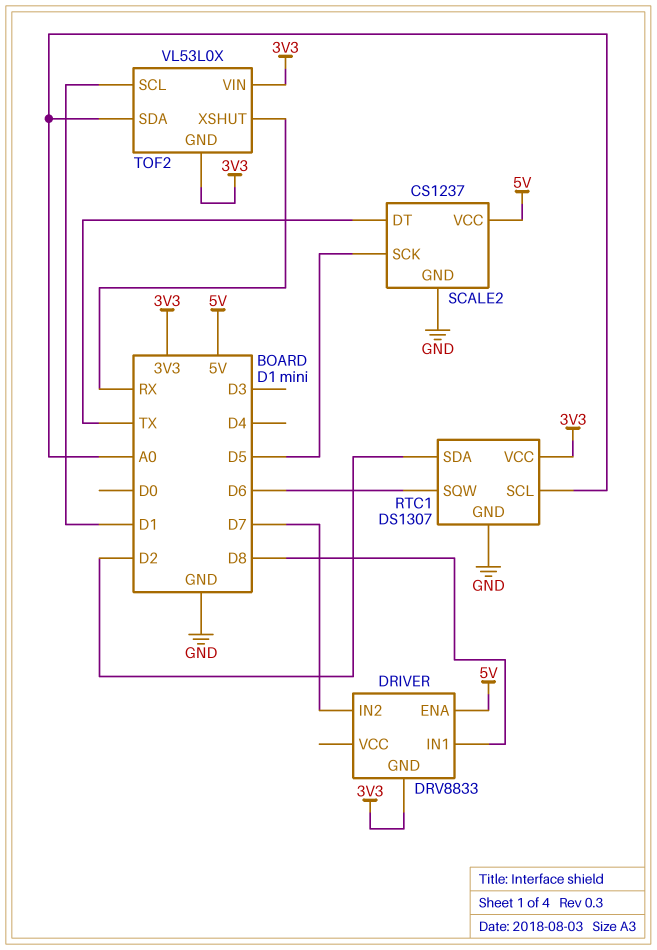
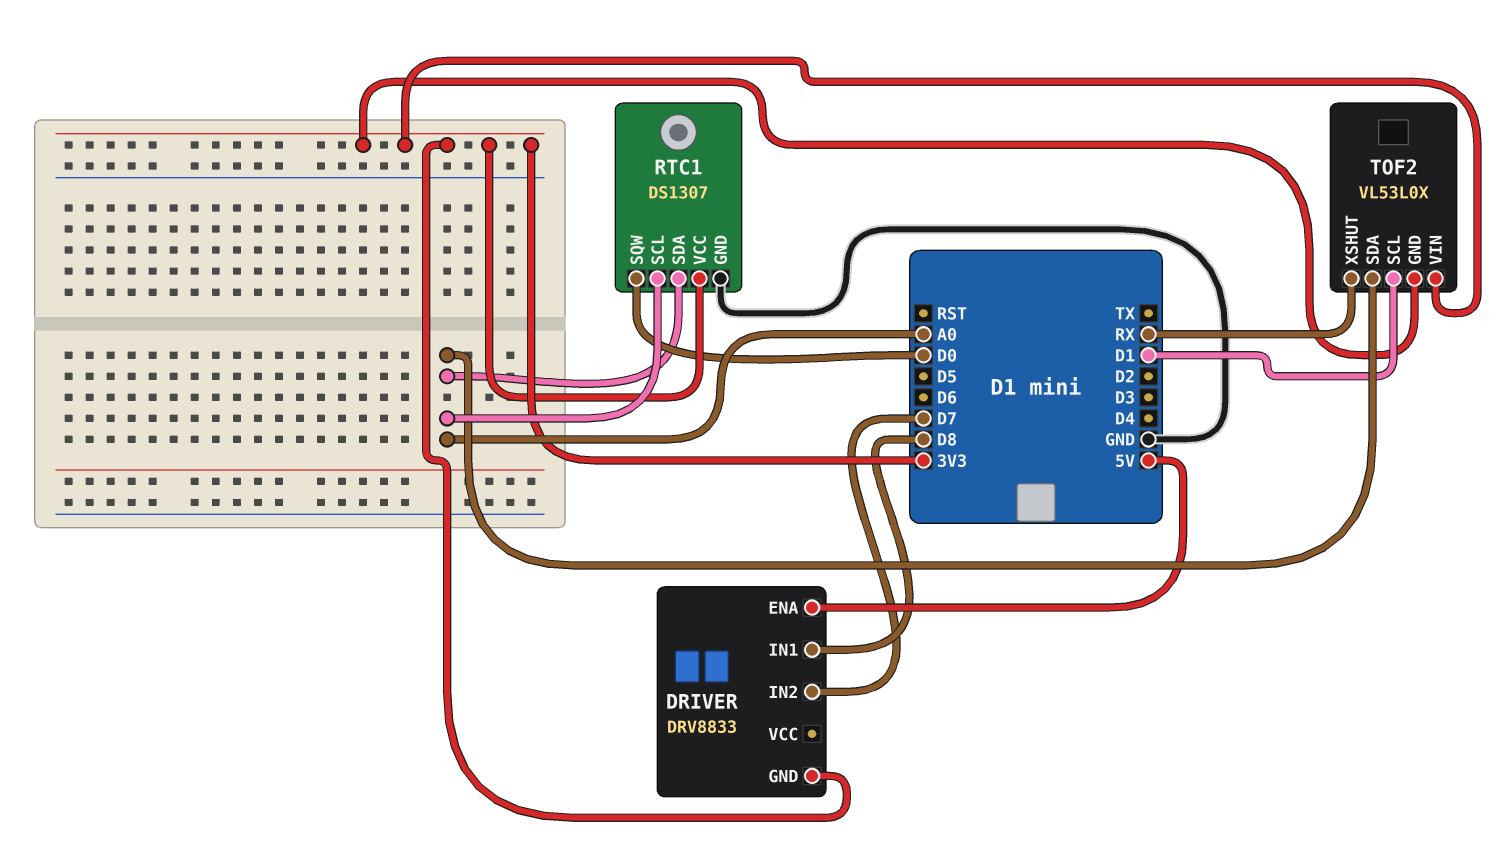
RTC1 pin SDA: D2 -> A0
RTC1 pin SQW: D6 -> D0
SCALE2: CS1237 -> none
SCALE2 pin DT: TX -> none
SCALE2 pin GND: GND -> none
SCALE2 pin SCK: D5 -> none
SCALE2 pin VCC: 5V -> none

